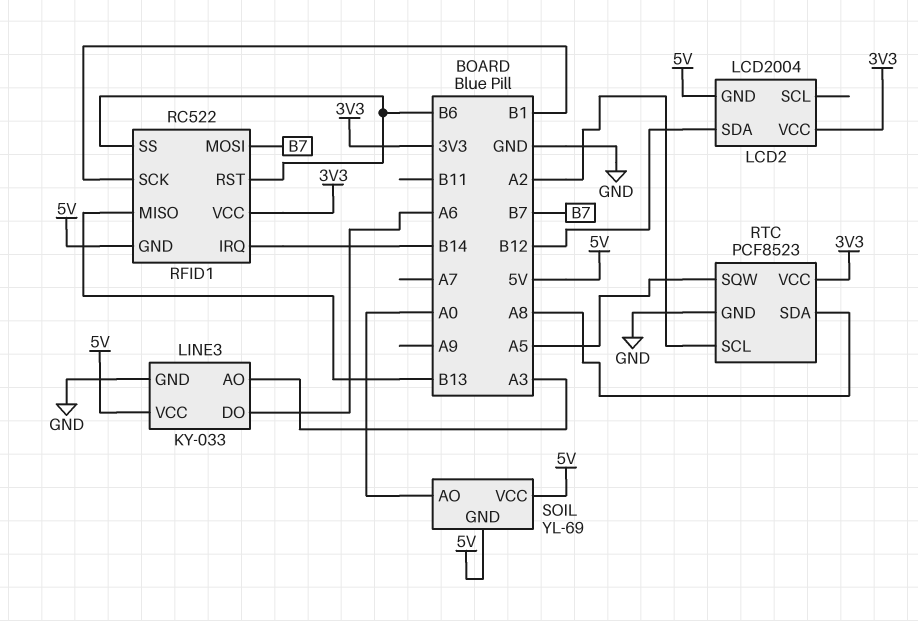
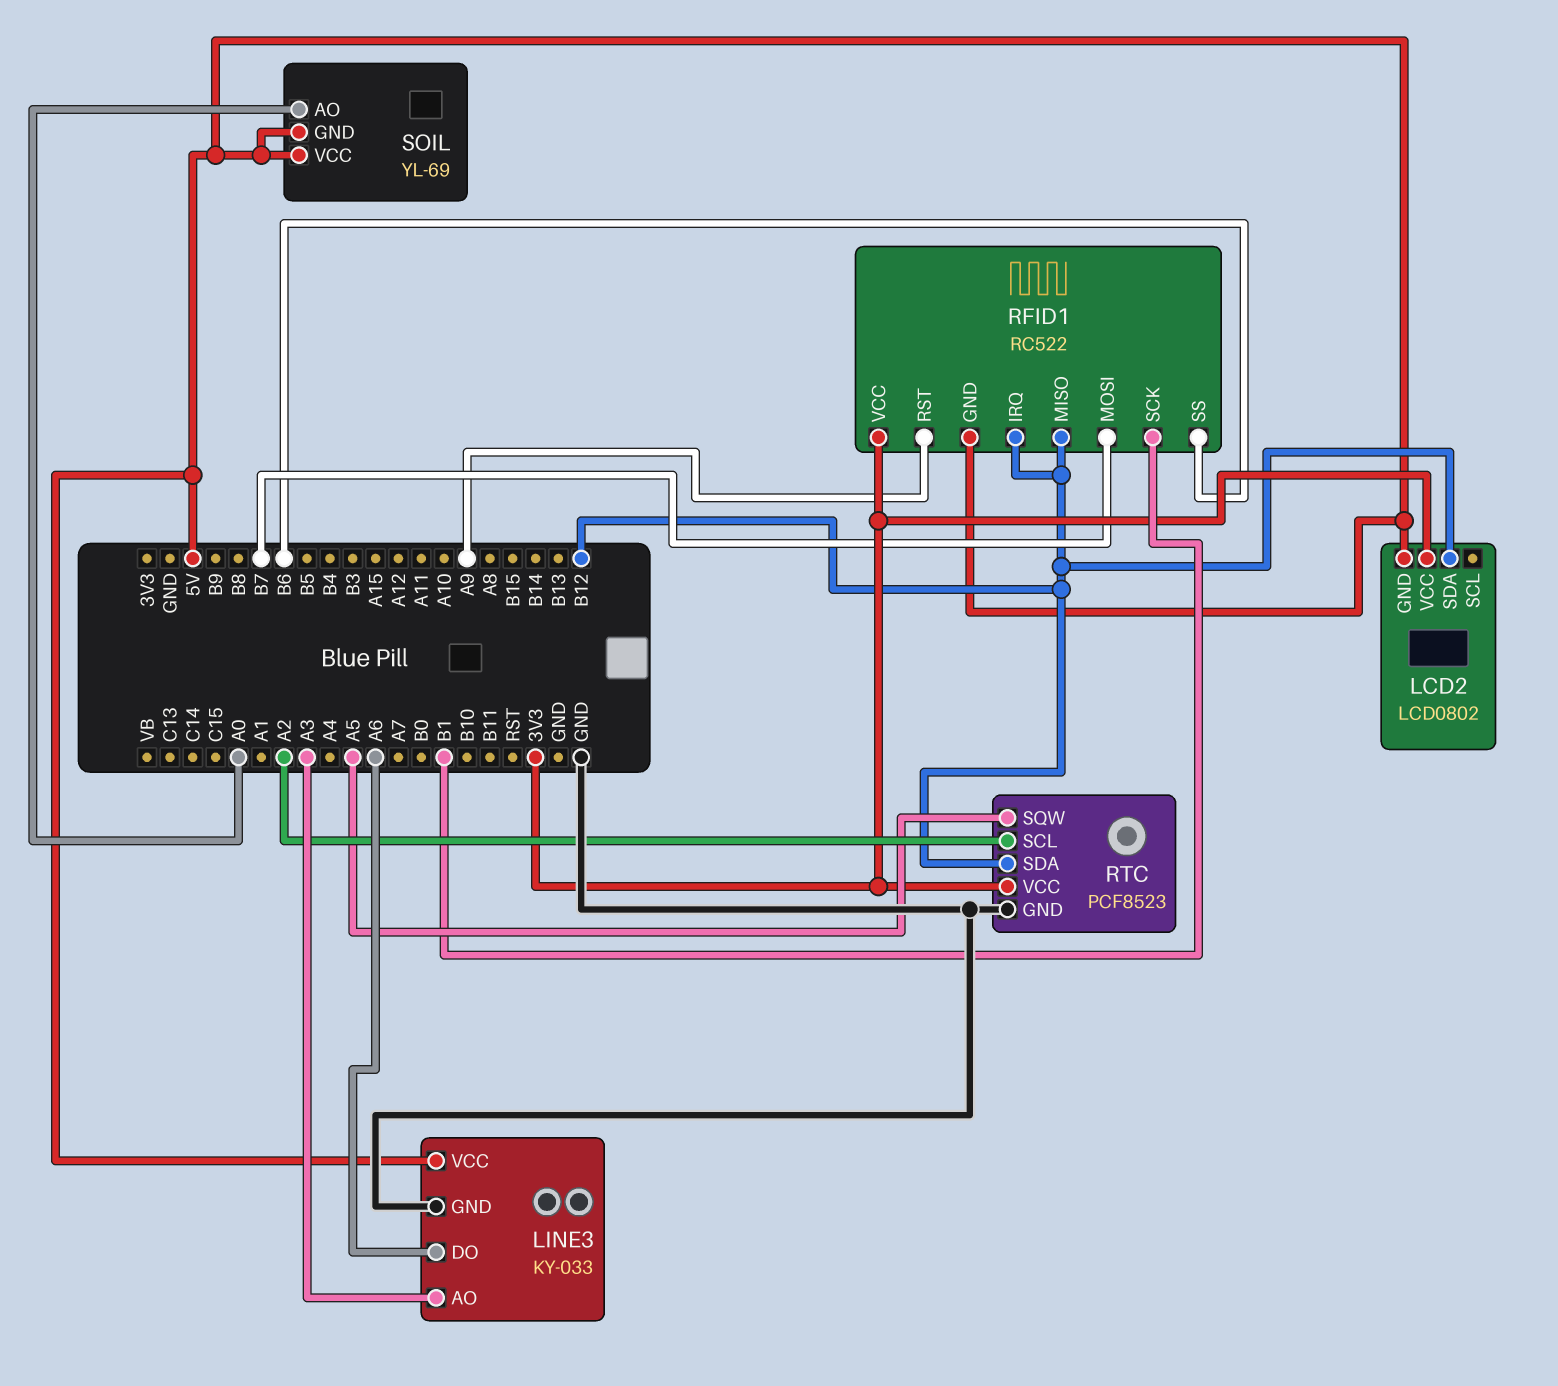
LCD2: LCD2004 -> LCD0802
RFID1 pin IRQ: B14 -> B12
RFID1 pin MISO: B13 -> B12
RFID1 pin RST: B6 -> A9
RTC pin SDA: A8 -> B12

